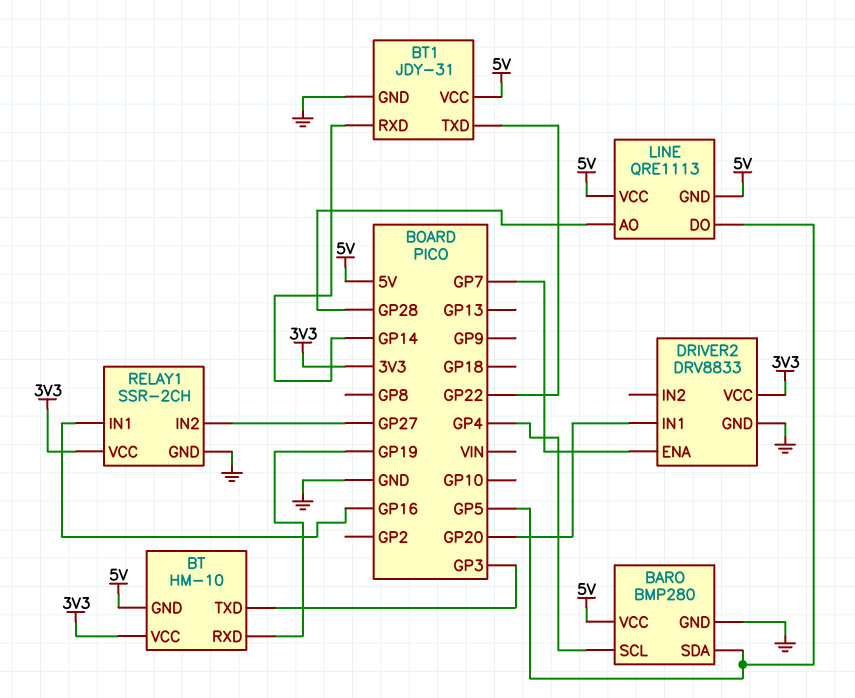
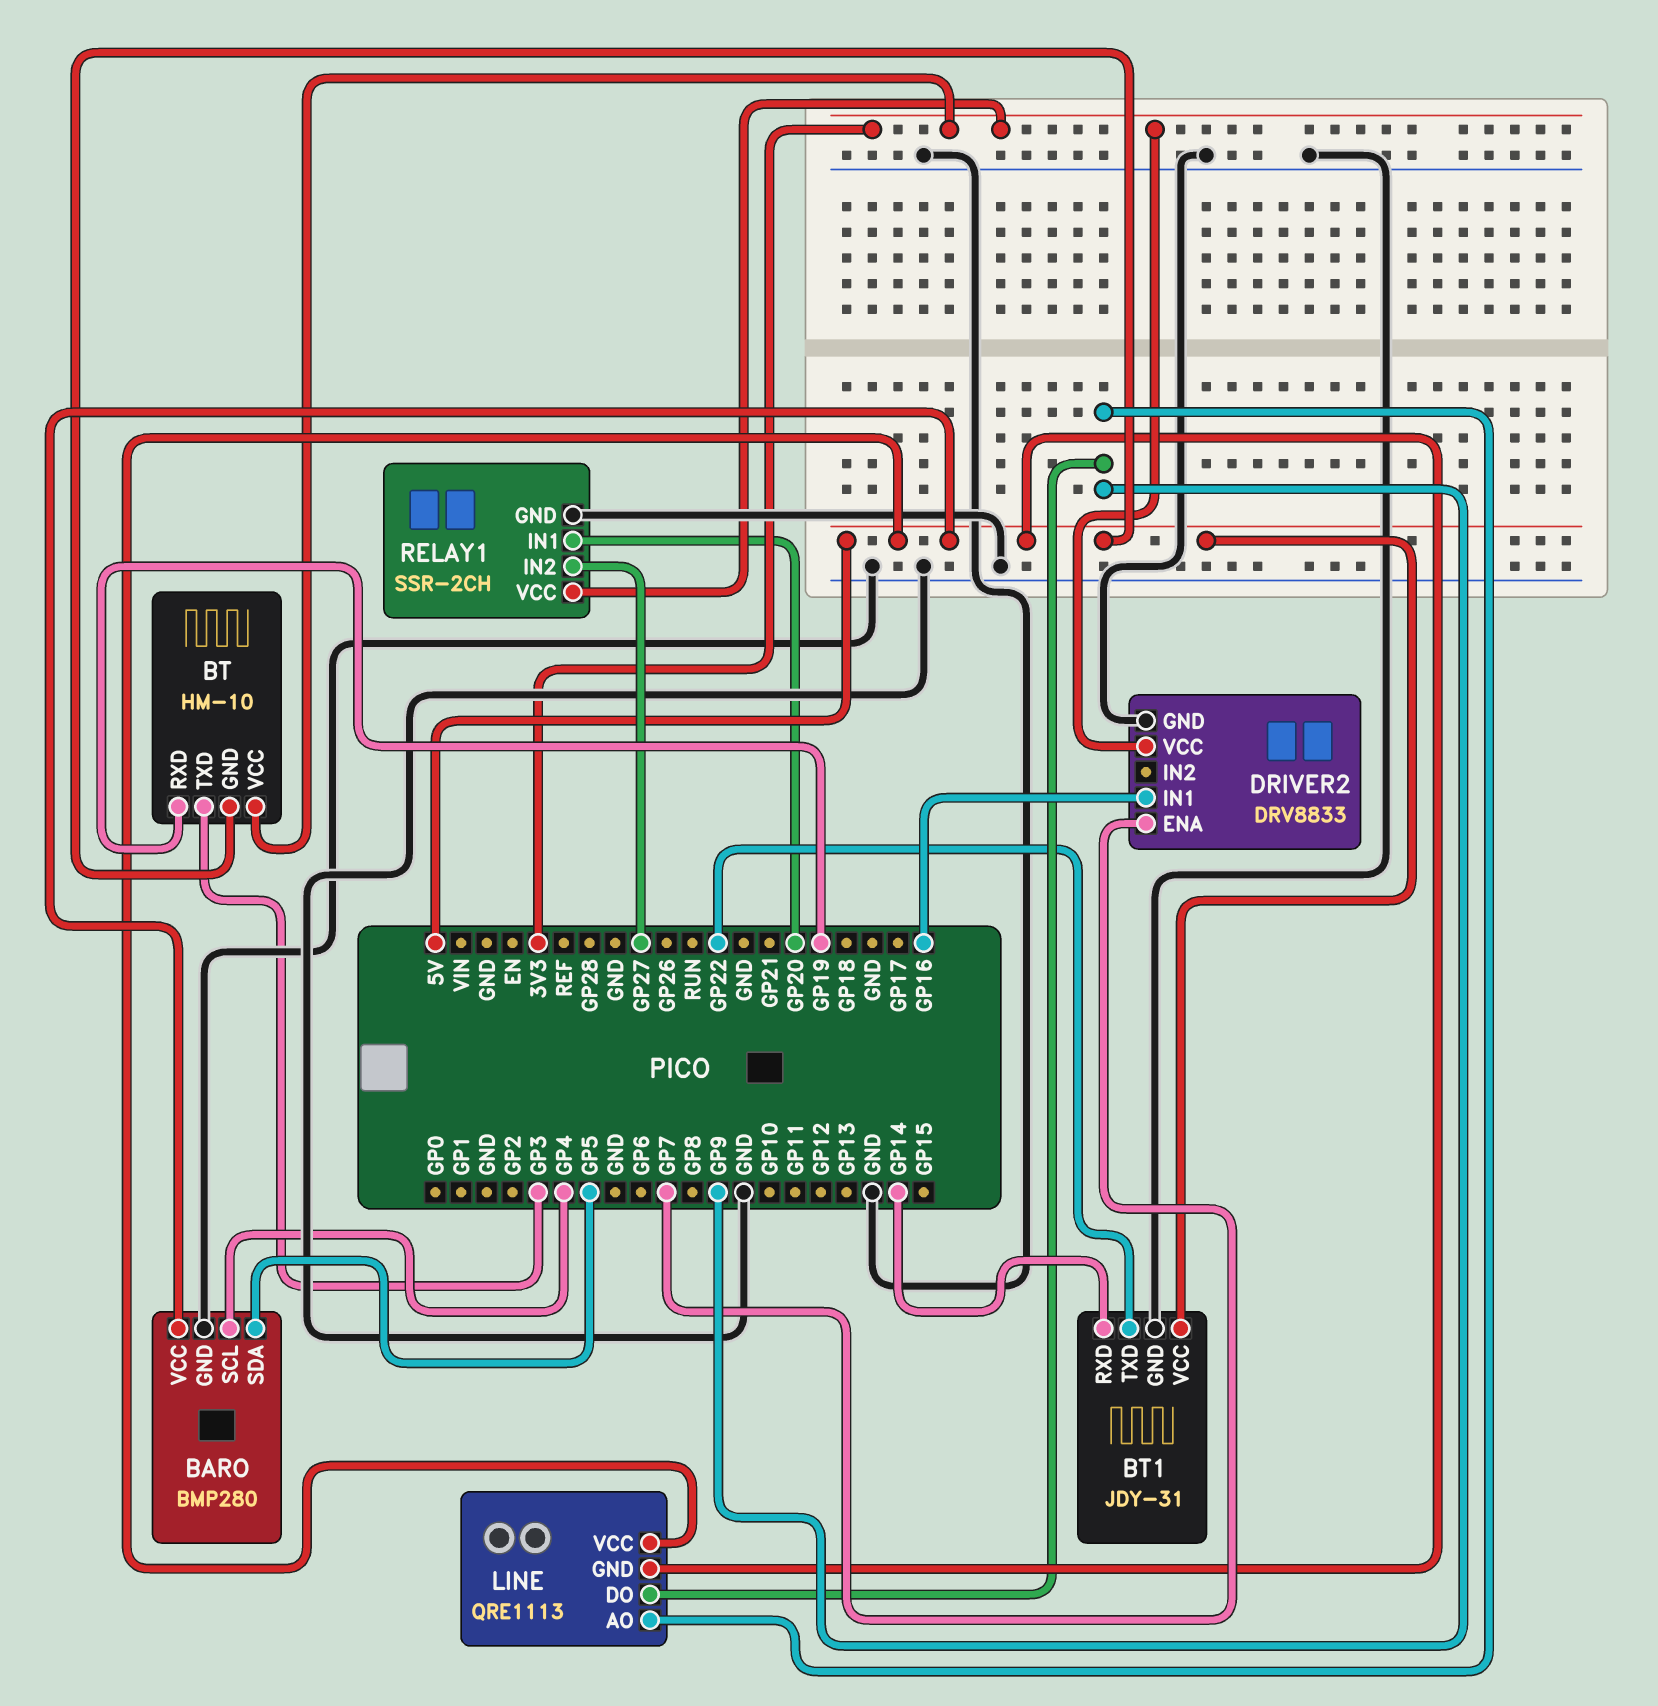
DRIVER2 pin IN1: GP20 -> GP16
LINE pin AO: GP28 -> GP9
LINE pin DO: GP5 -> GP9
RELAY1 pin IN1: GP16 -> GP20

